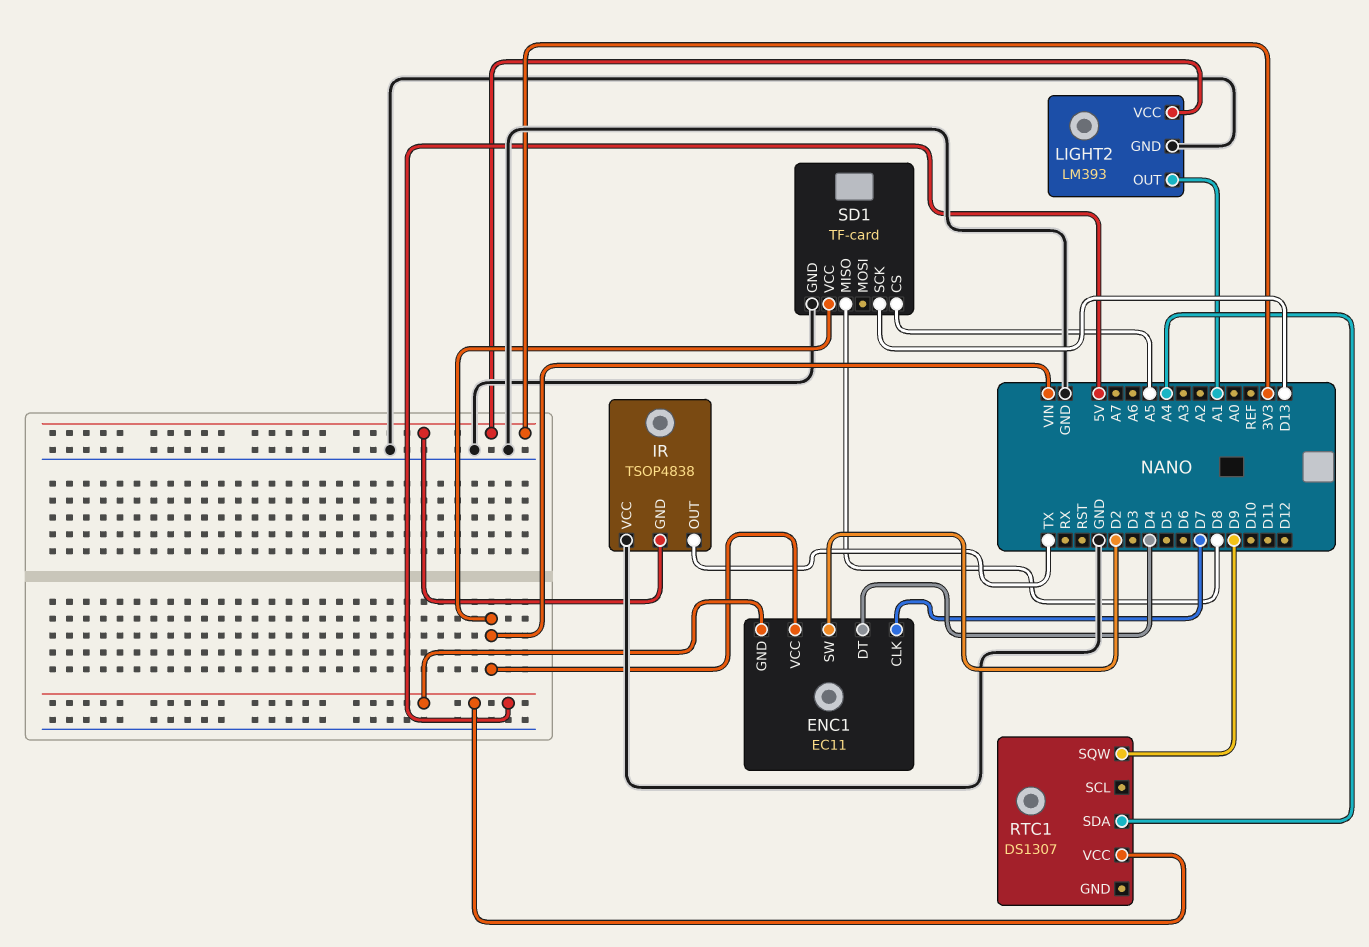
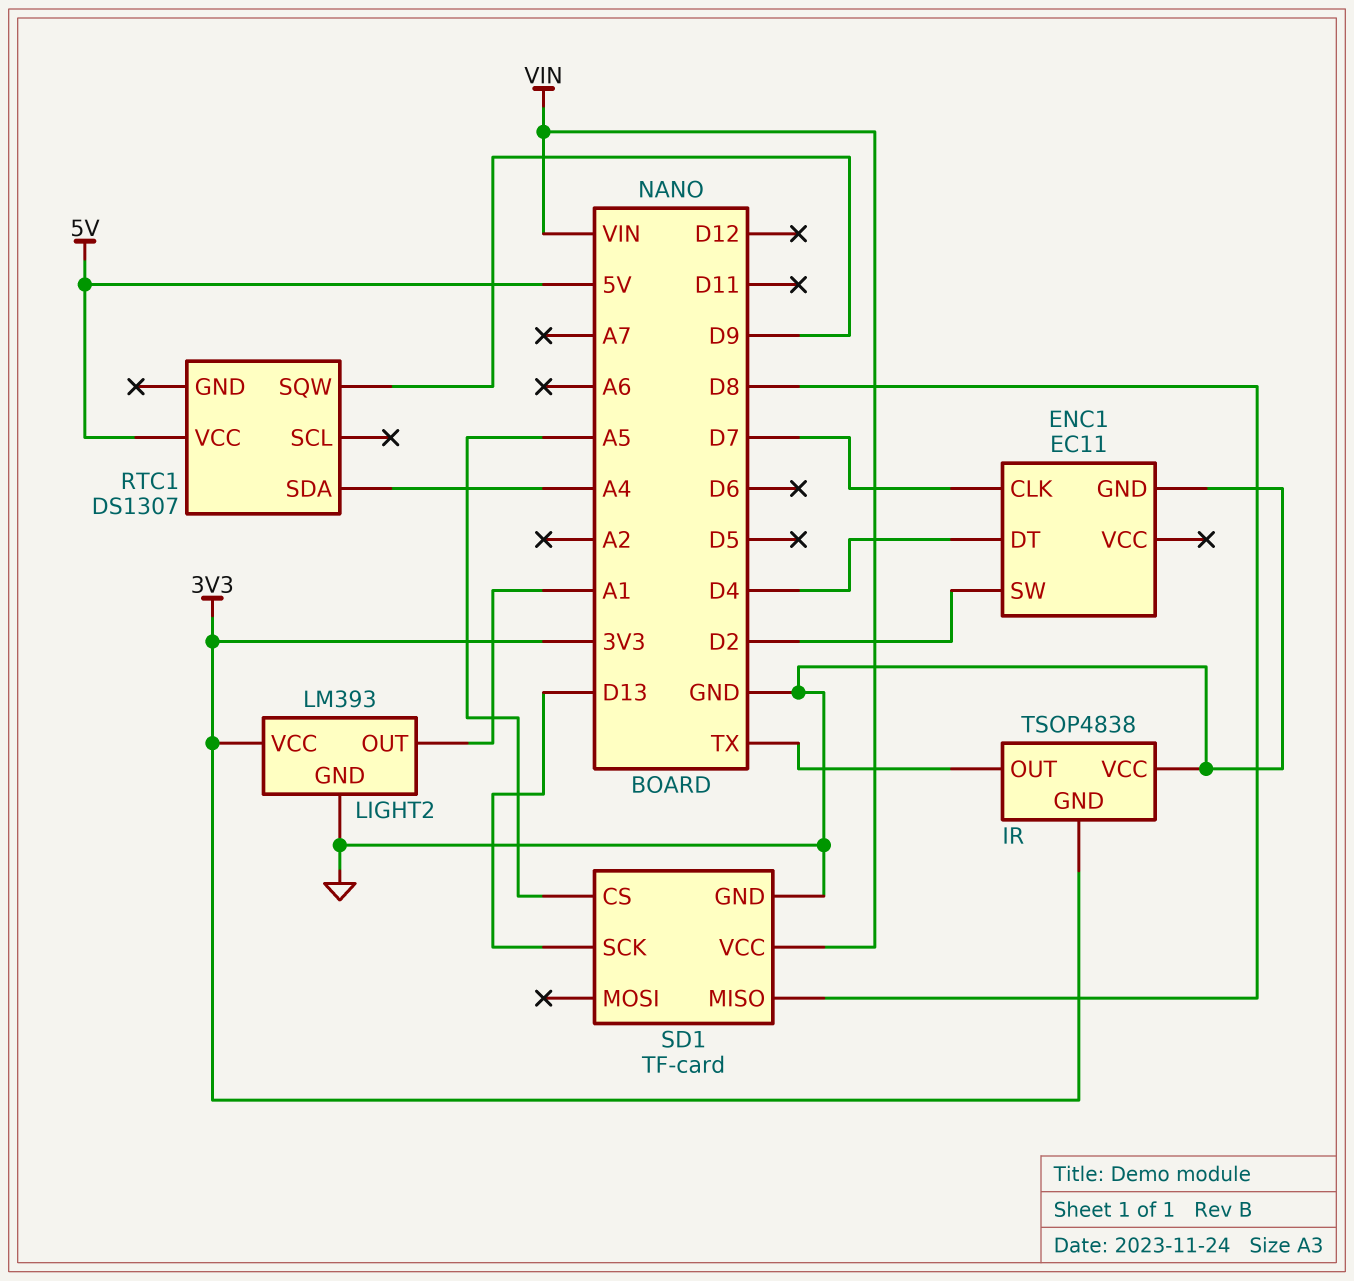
ENC1 pin GND: 5V -> GND
ENC1 pin VCC: VIN -> none

